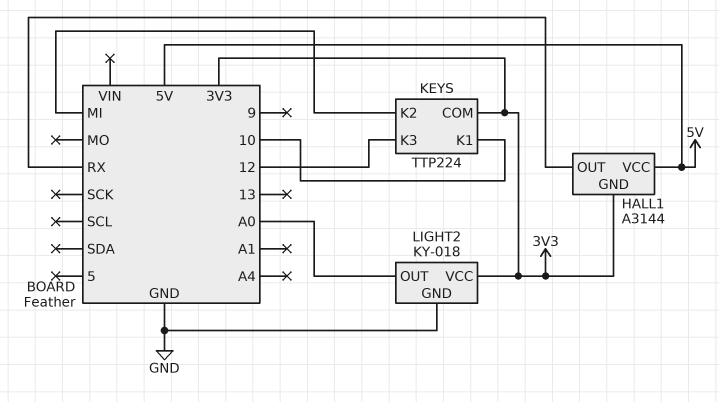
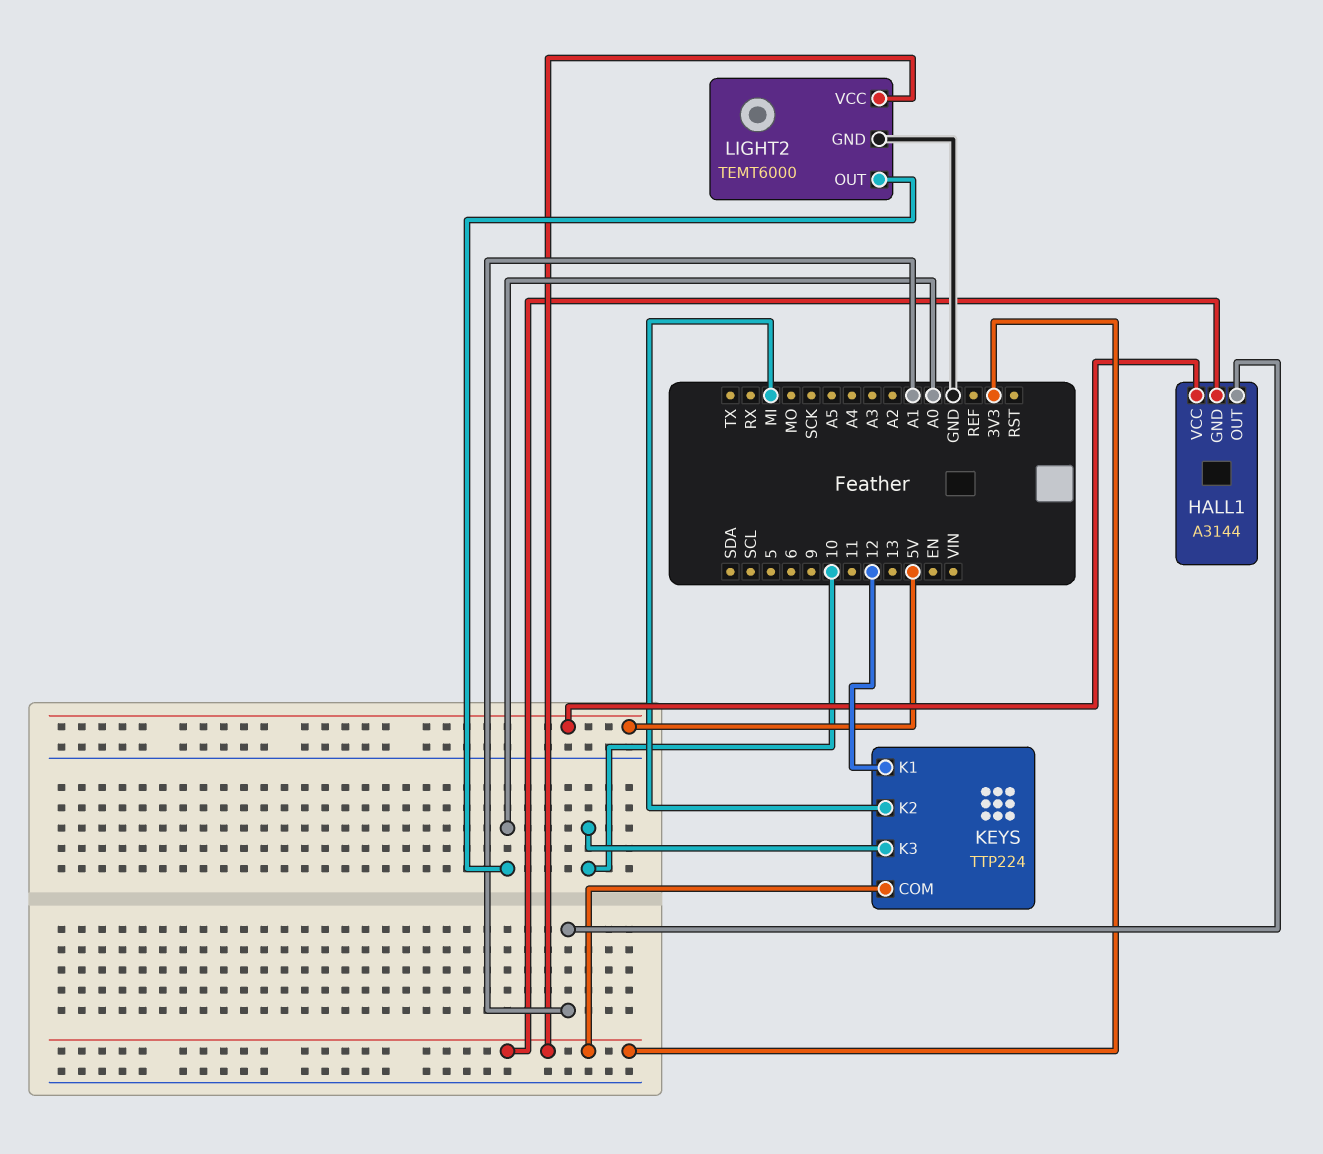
HALL1 pin OUT: RX -> A1
KEYS pin K1: 10 -> 12
KEYS pin K3: 12 -> 10
LIGHT2: KY-018 -> TEMT6000

